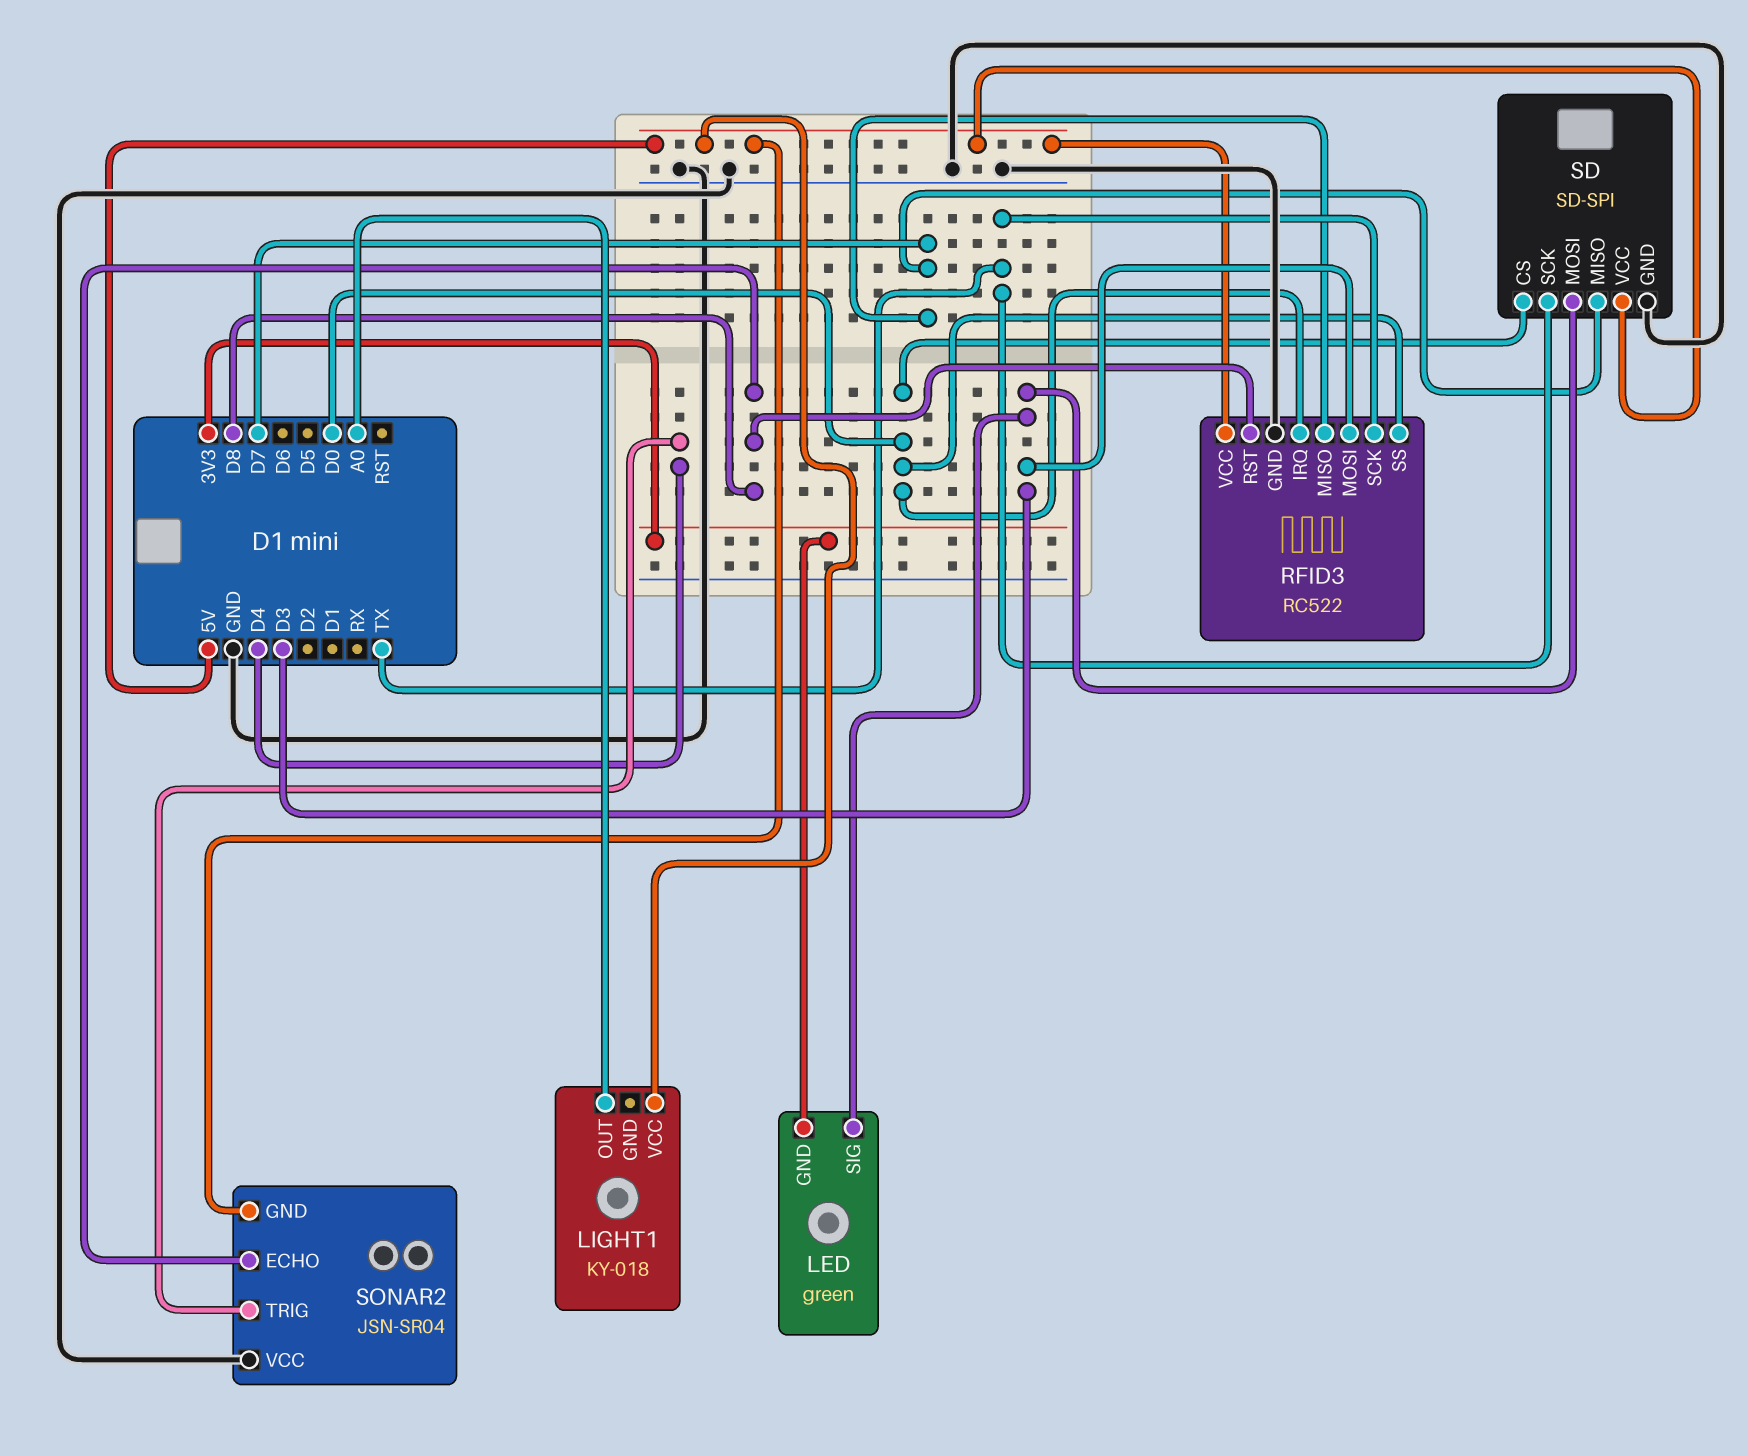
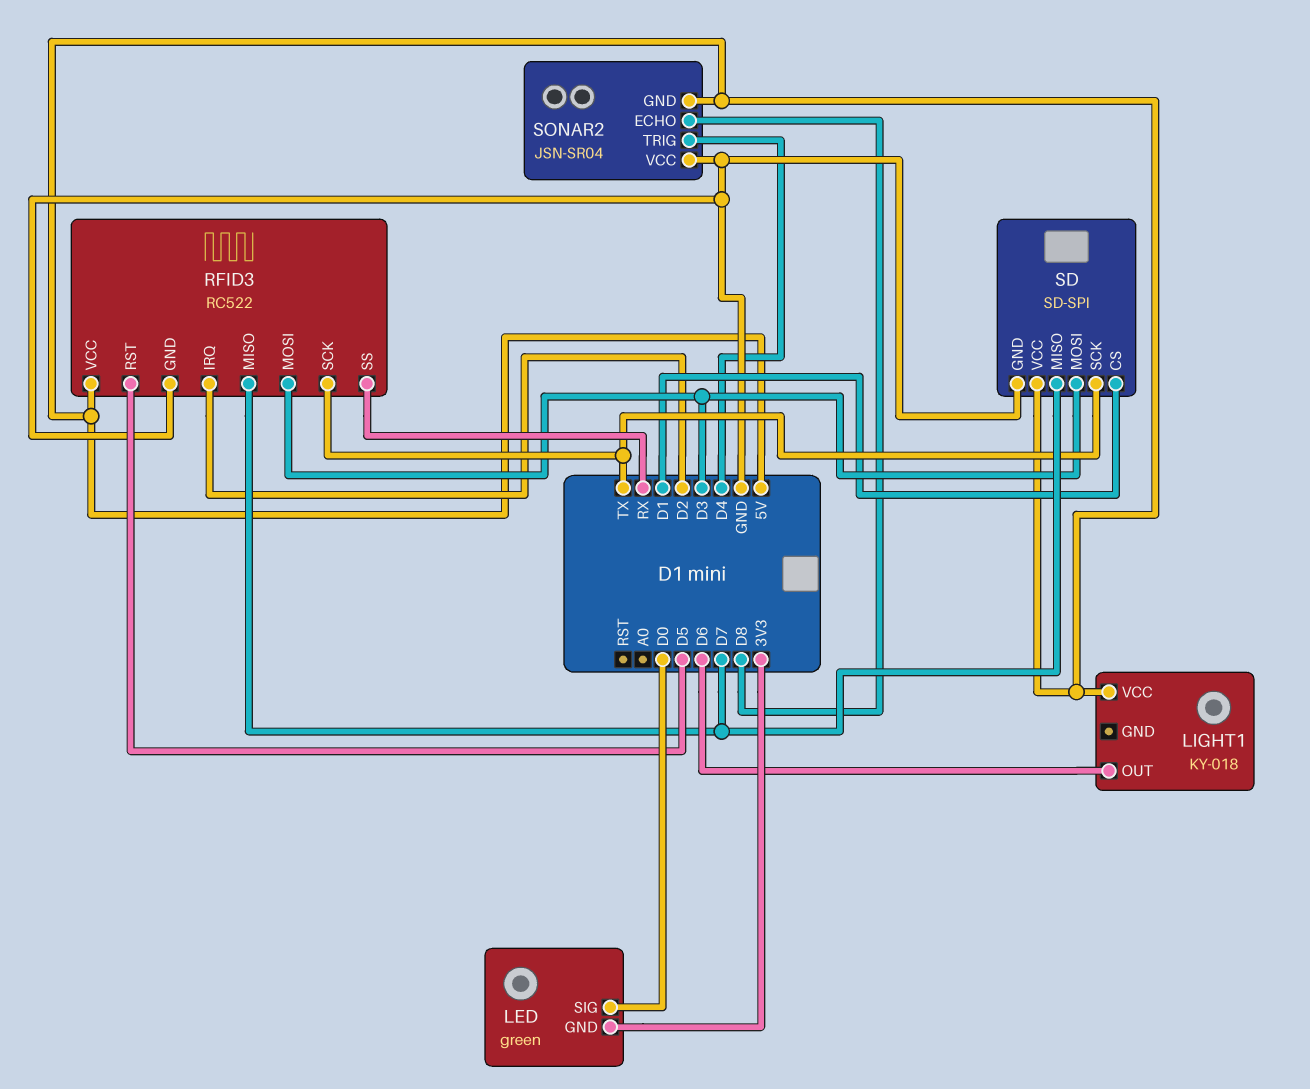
LED pin SIG: D3 -> D0
LIGHT1 pin OUT: A0 -> D6
RFID3 pin IRQ: D0 -> D2
RFID3 pin RST: D8 -> D5
RFID3 pin SS: D0 -> RX
SD pin CS: D0 -> D1

